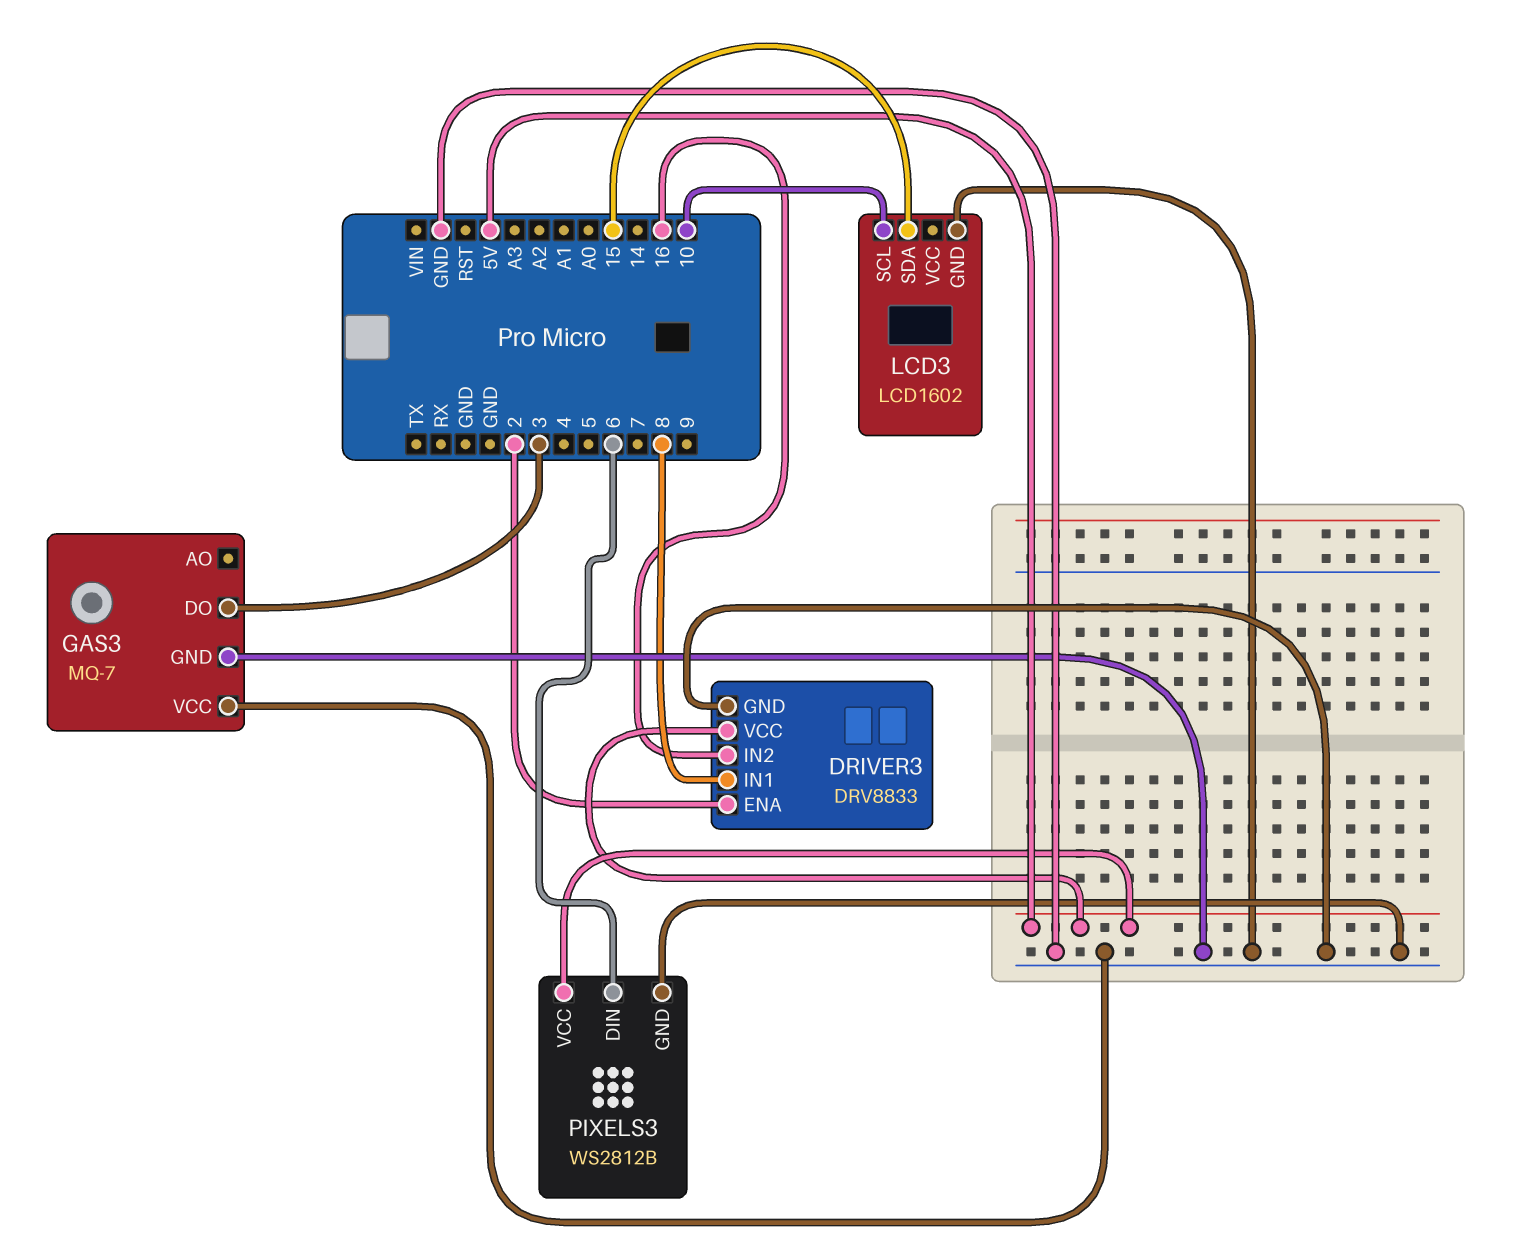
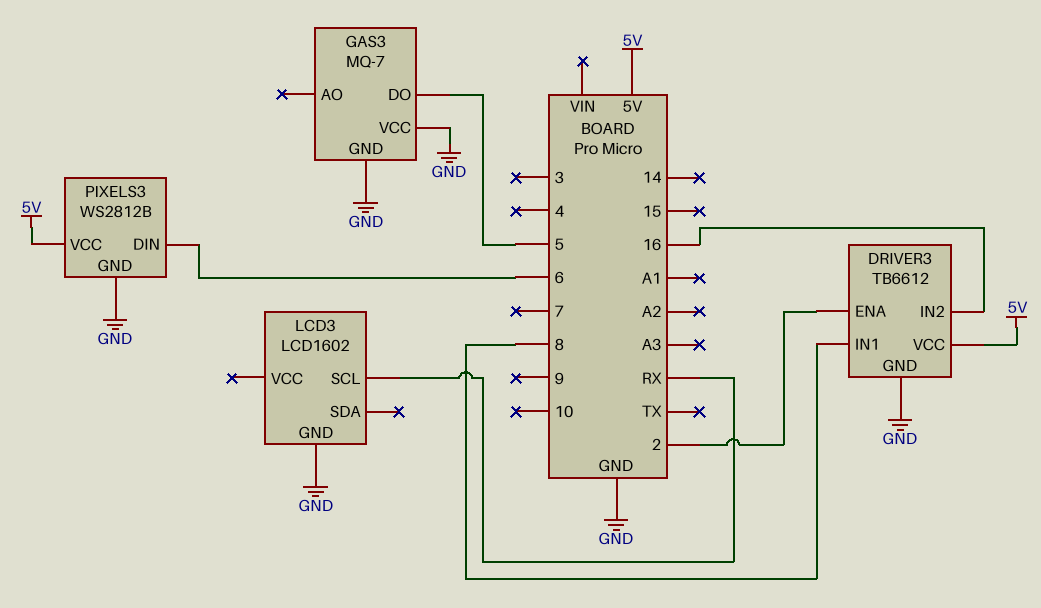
DRIVER3: DRV8833 -> TB6612
GAS3 pin DO: 3 -> 5
LCD3 pin SCL: 10 -> RX
LCD3 pin SDA: 15 -> none

